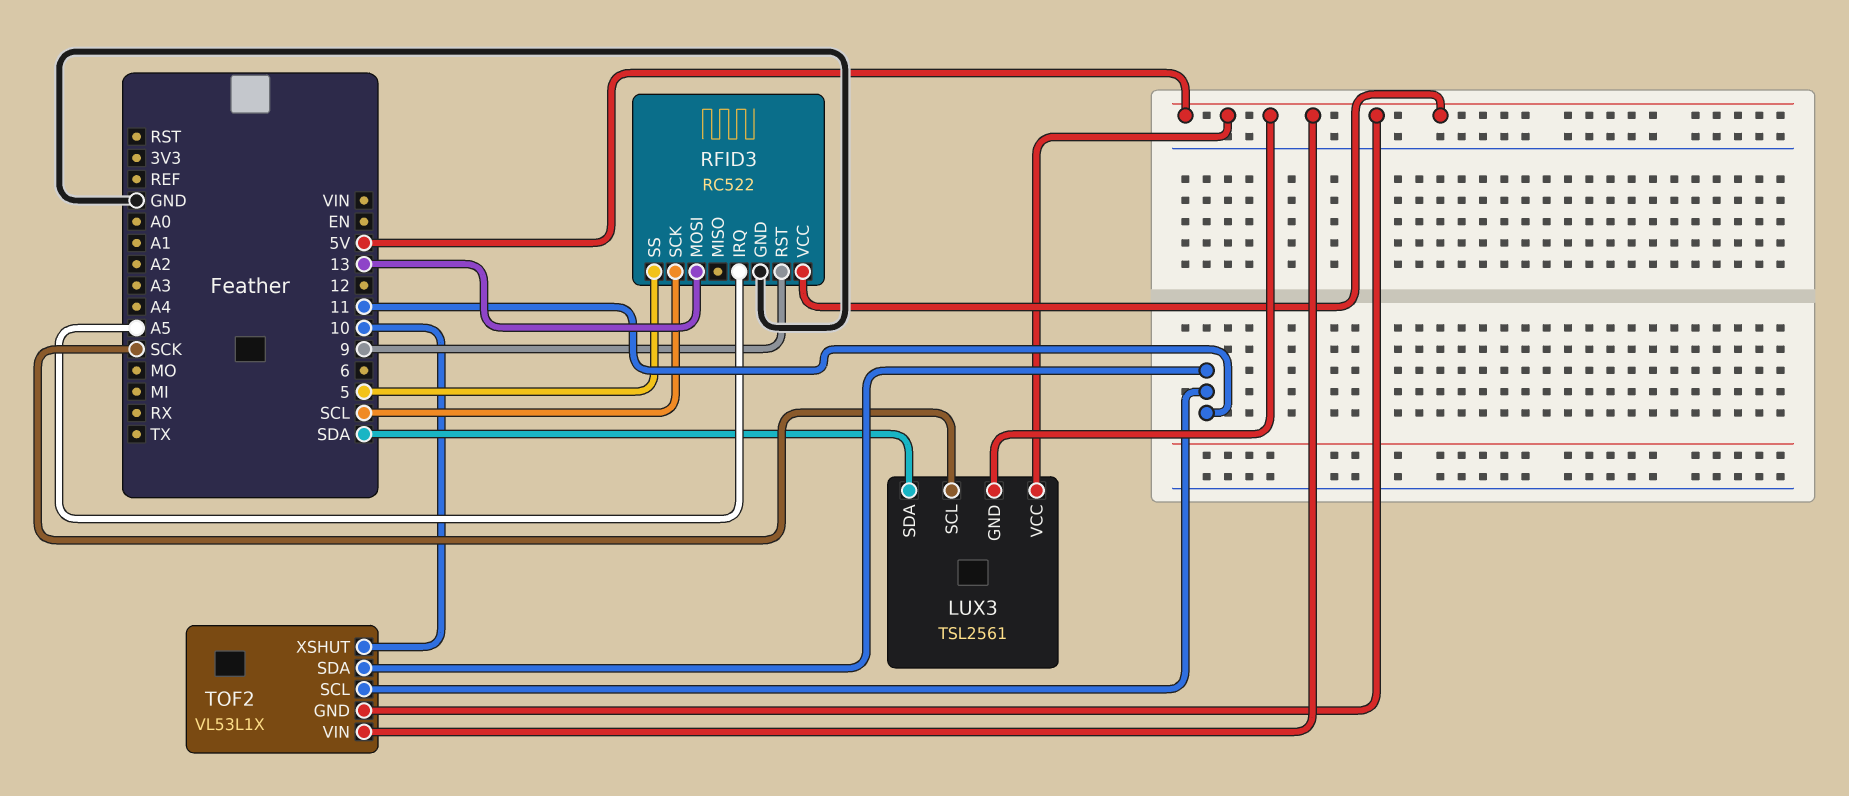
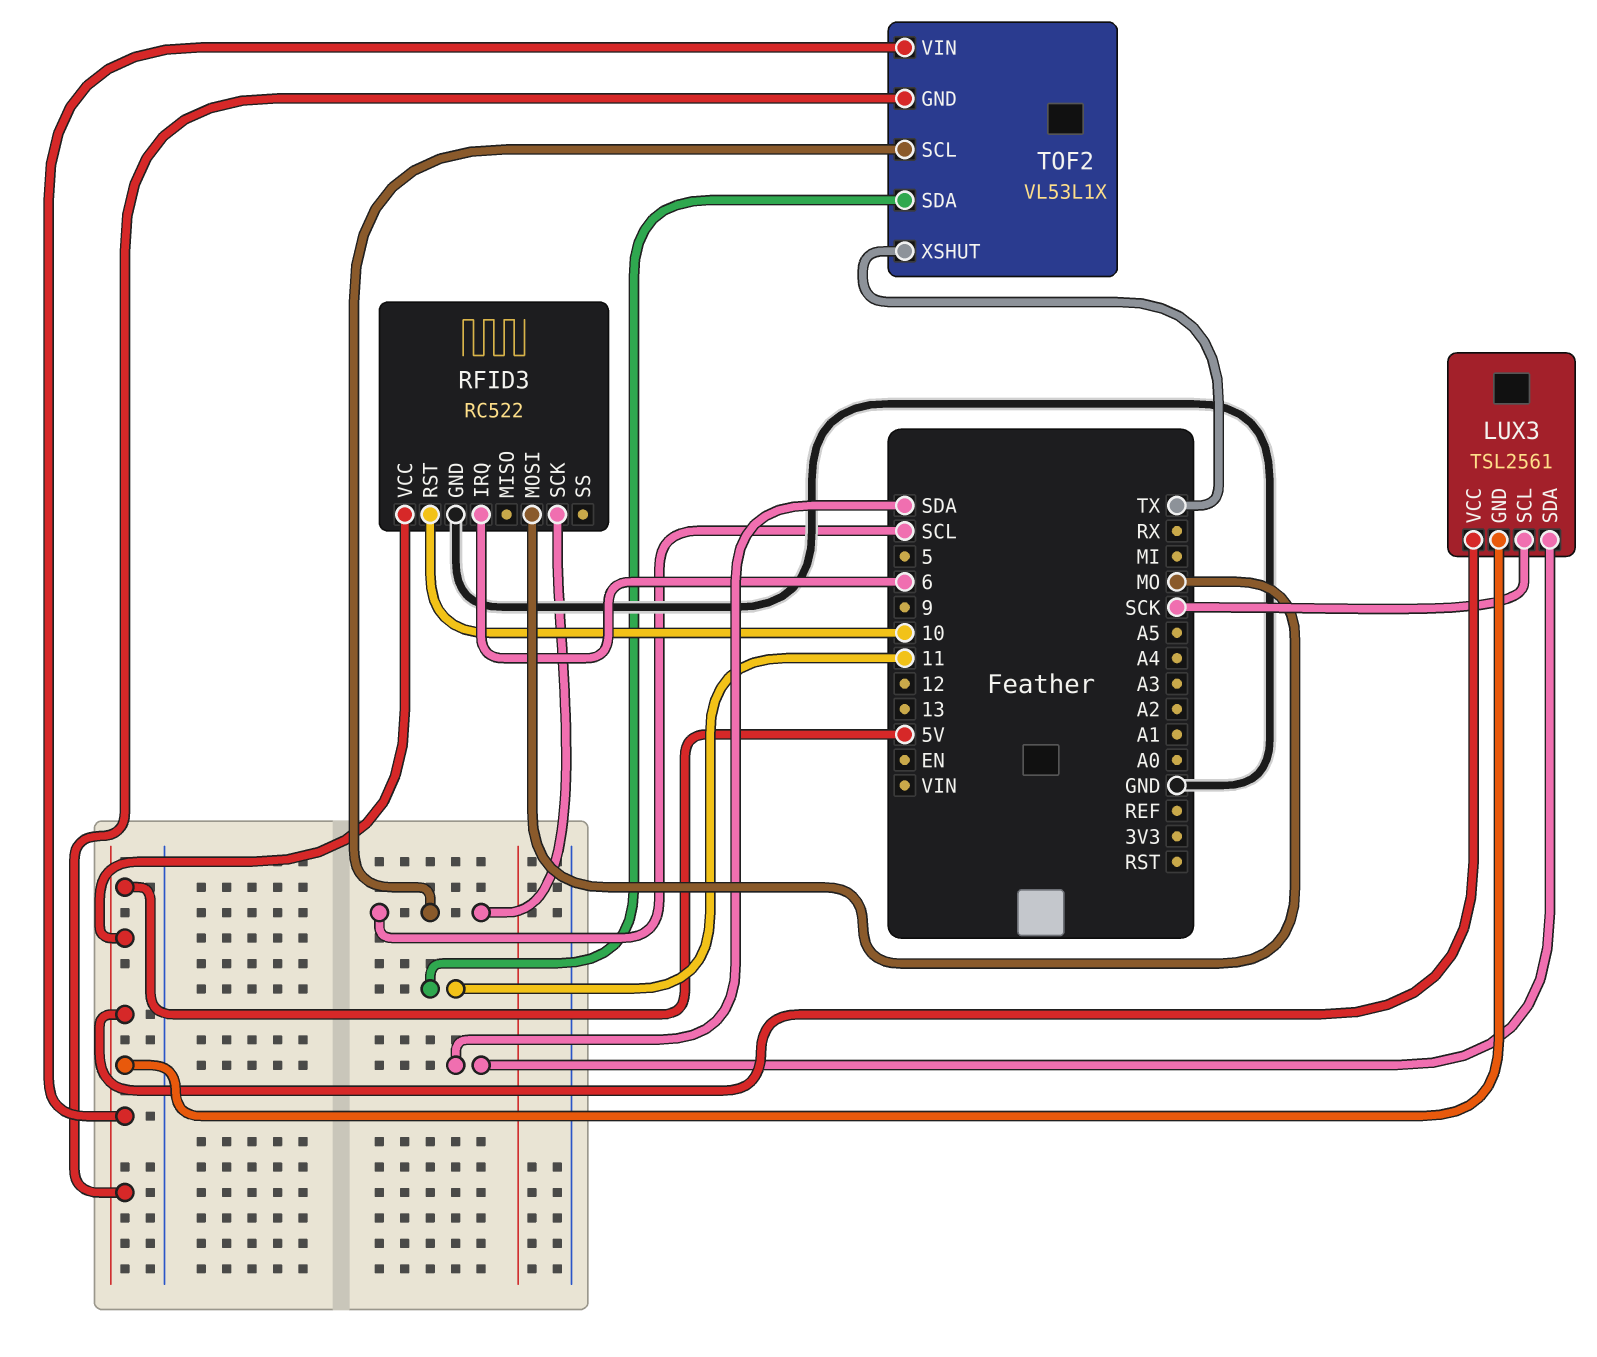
RFID3 pin IRQ: A5 -> 6
RFID3 pin MOSI: 13 -> MO
RFID3 pin RST: 9 -> 10
RFID3 pin SS: 5 -> none
TOF2 pin SCL: 11 -> SCL
TOF2 pin XSHUT: 10 -> TX

